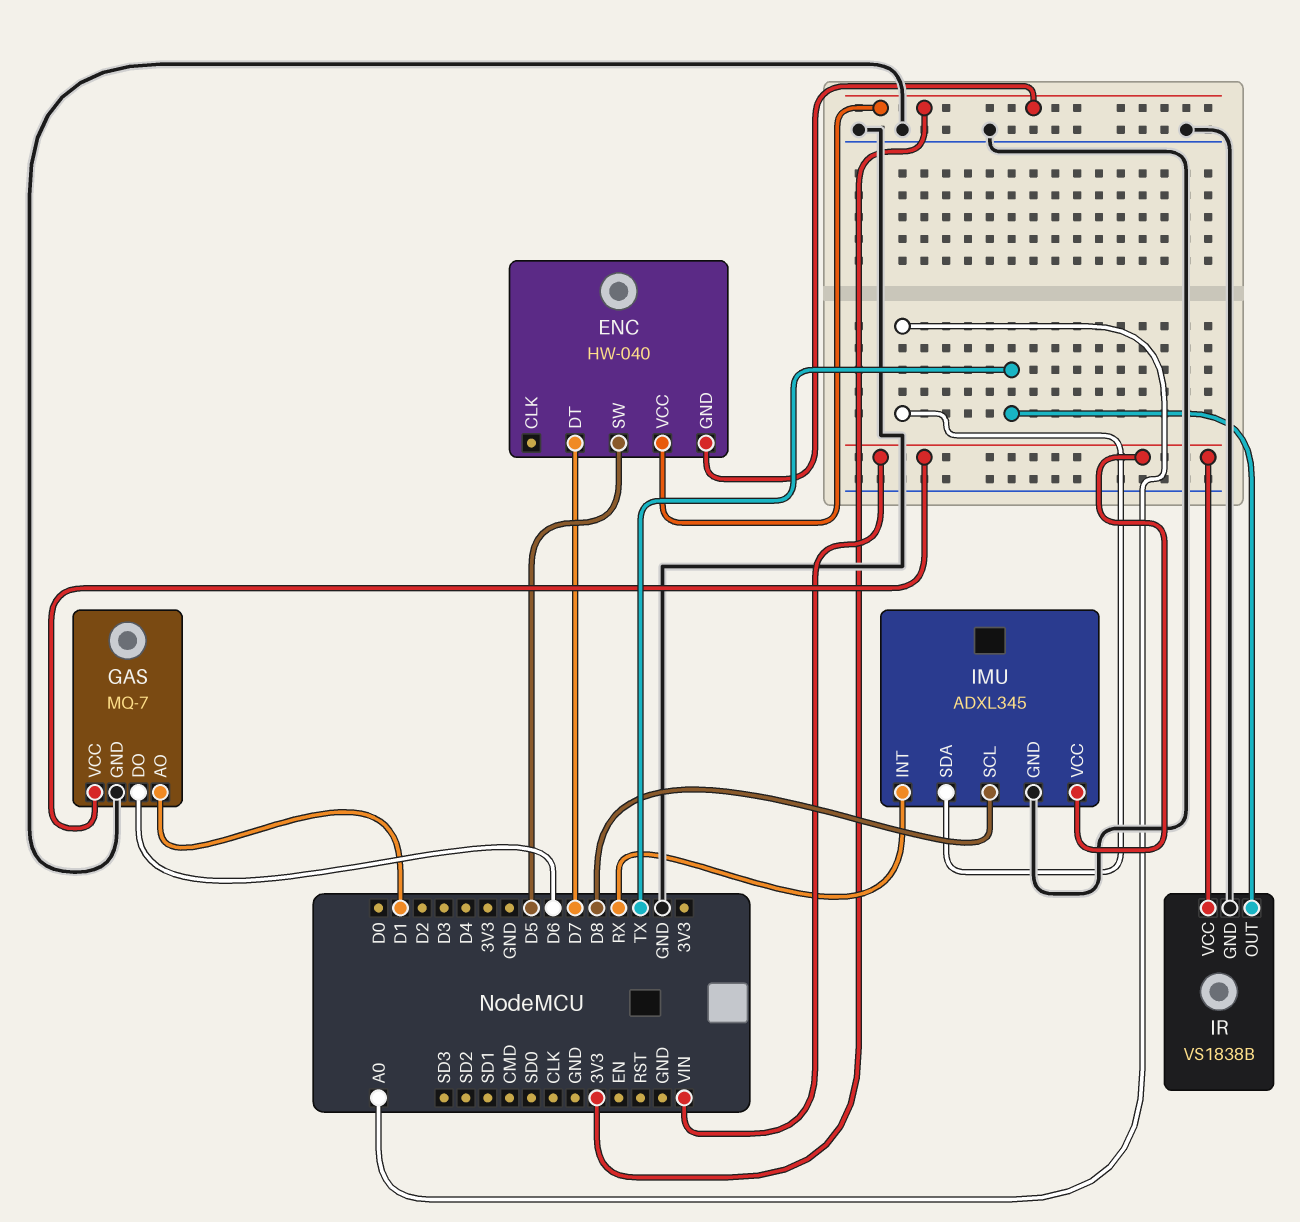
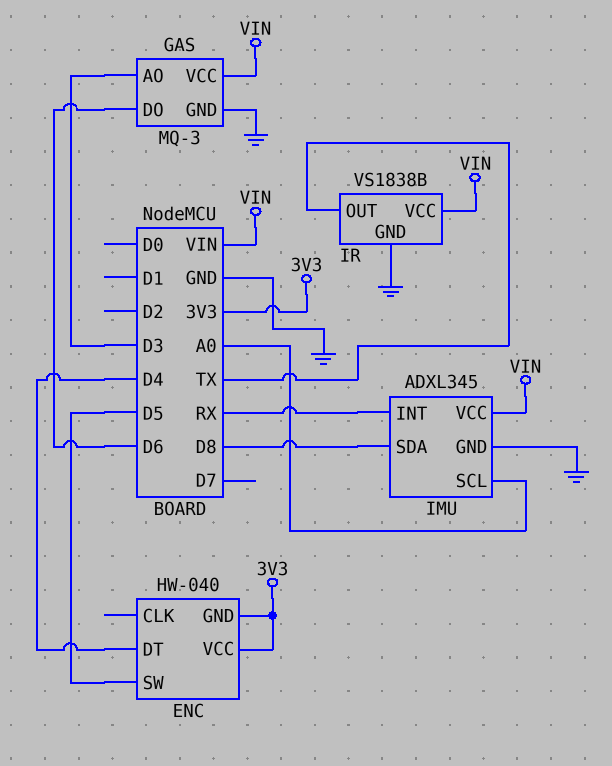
ENC pin DT: D7 -> D4
GAS: MQ-7 -> MQ-3
GAS pin AO: D1 -> D3
IMU pin SCL: D8 -> A0
IMU pin SDA: A0 -> D8

